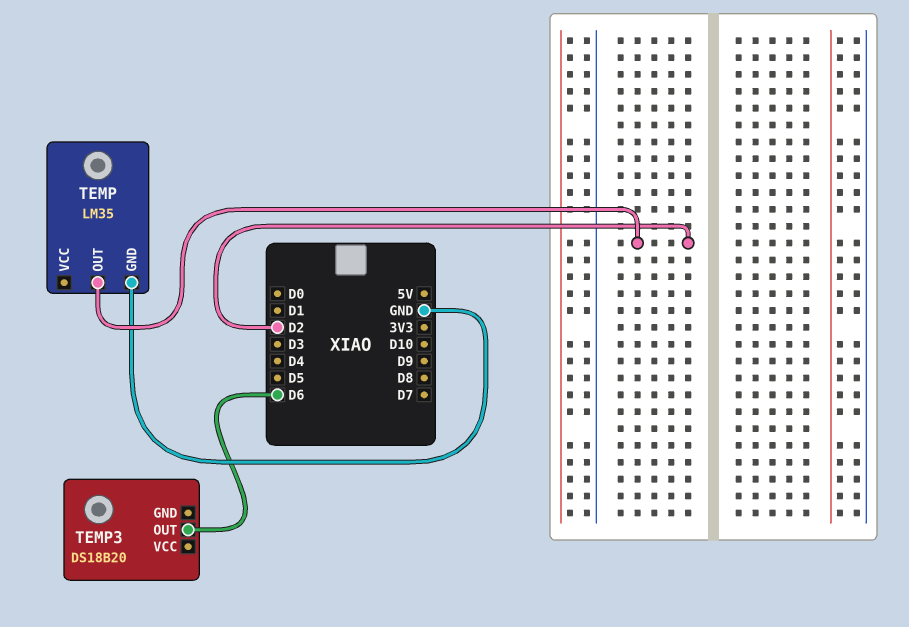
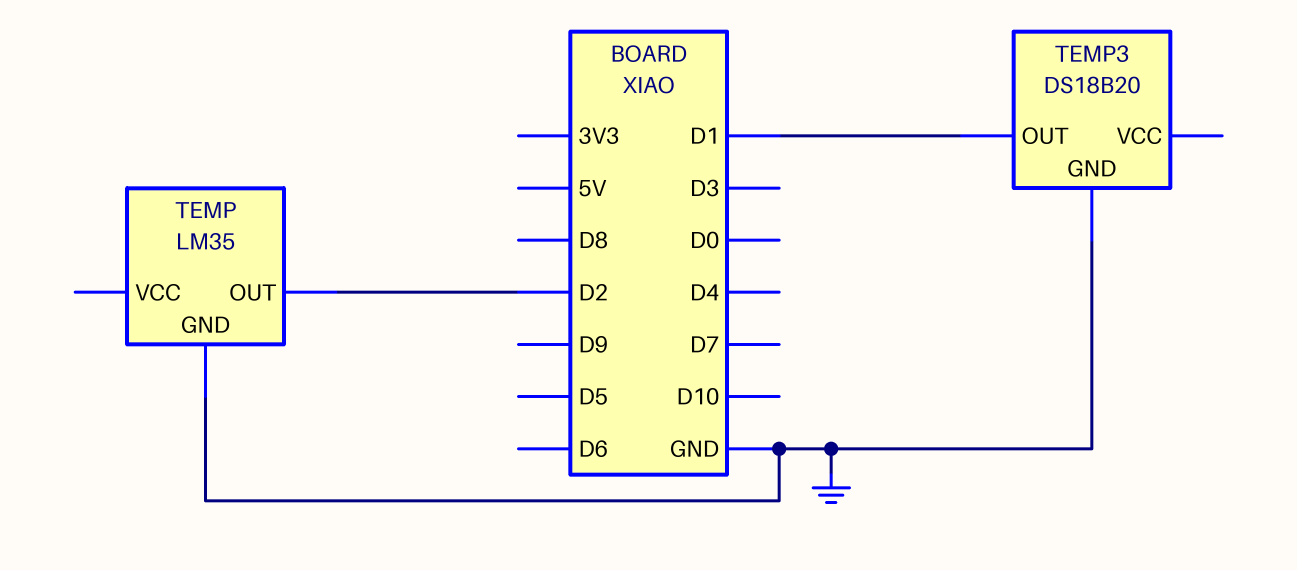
TEMP3 pin GND: none -> GND
TEMP3 pin OUT: D6 -> D1

